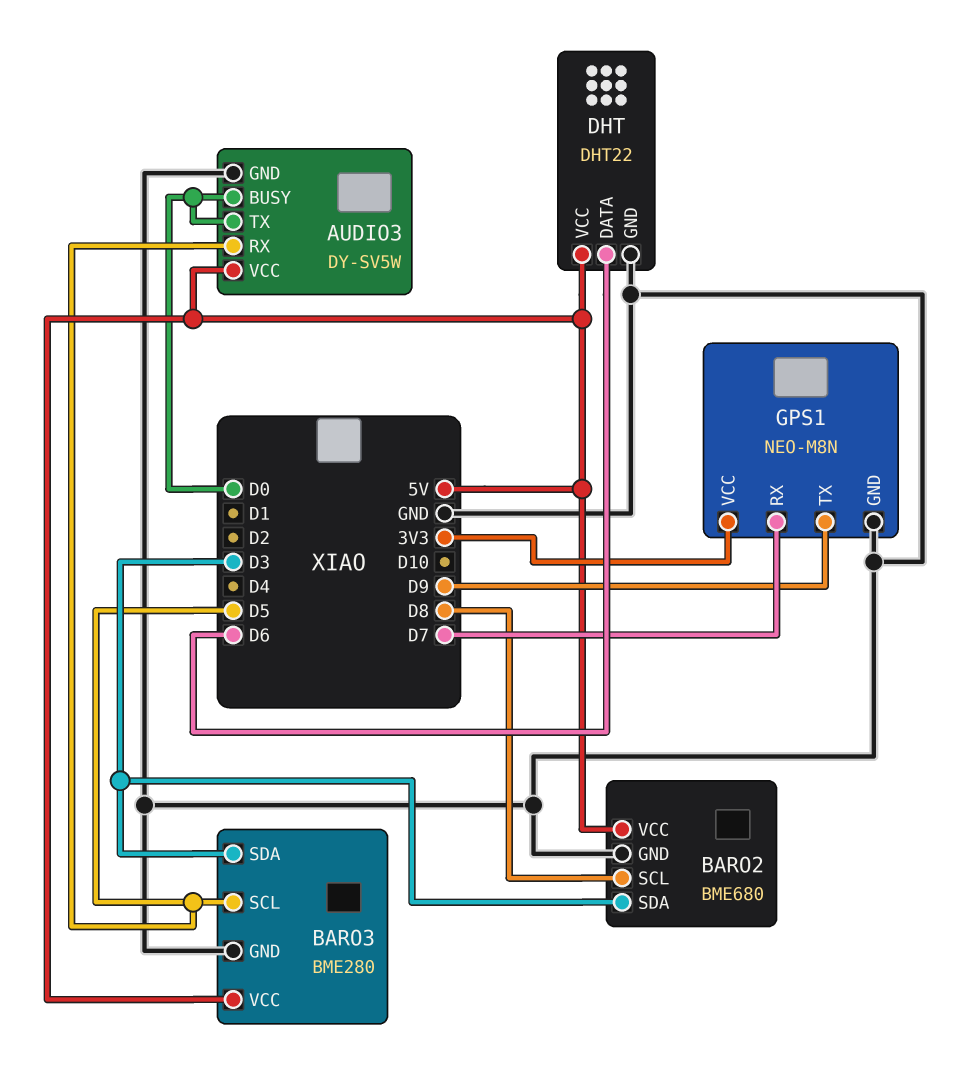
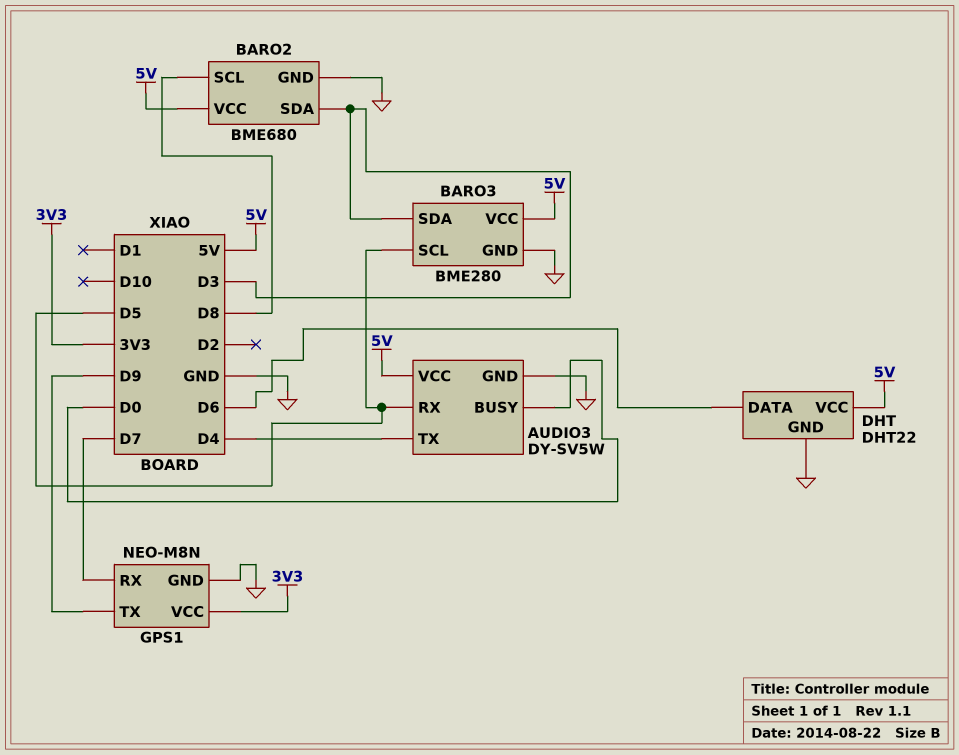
AUDIO3 pin TX: D0 -> D4

